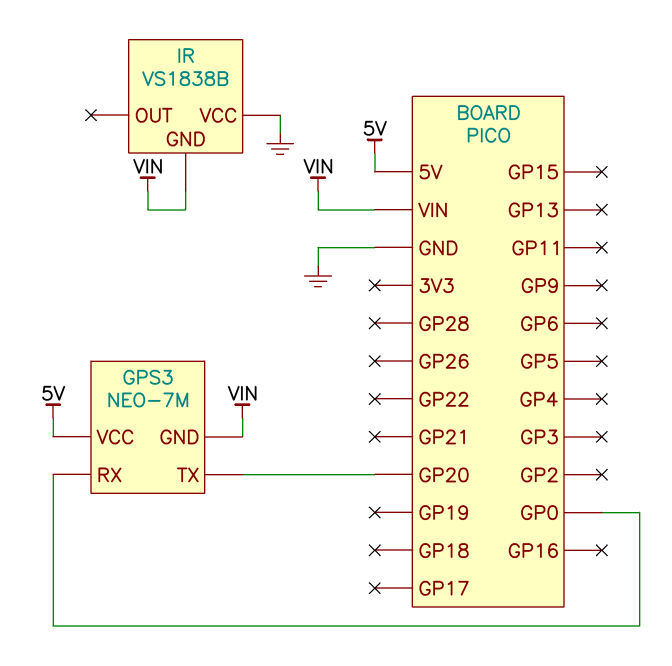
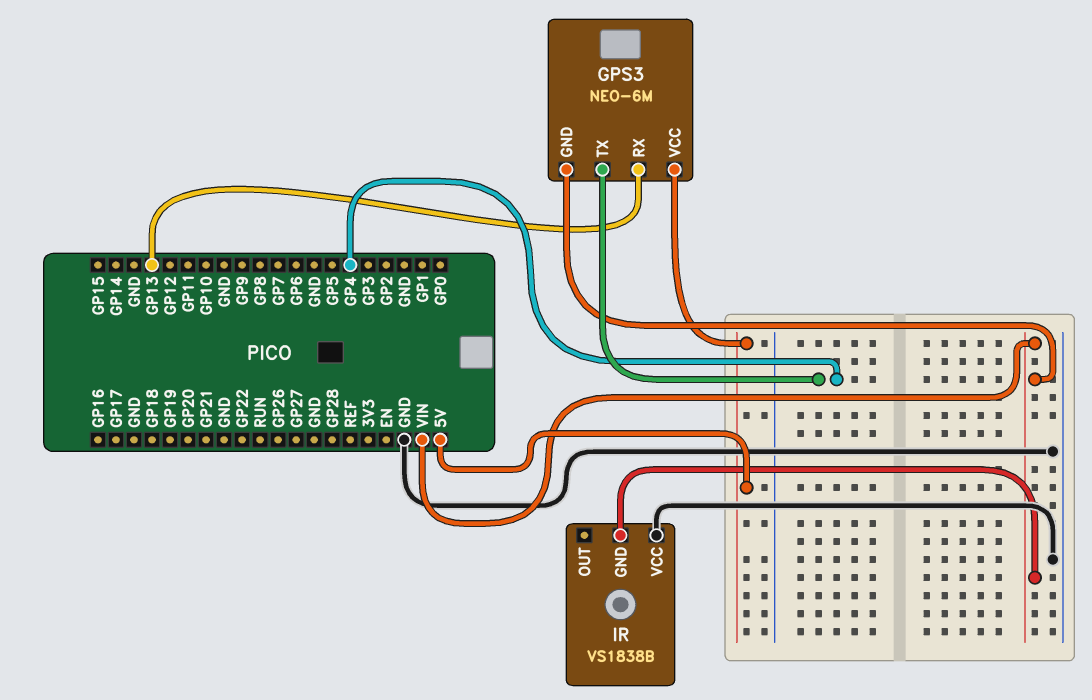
GPS3: NEO-7M -> NEO-6M
GPS3 pin RX: GP0 -> GP13
GPS3 pin TX: GP20 -> GP4

